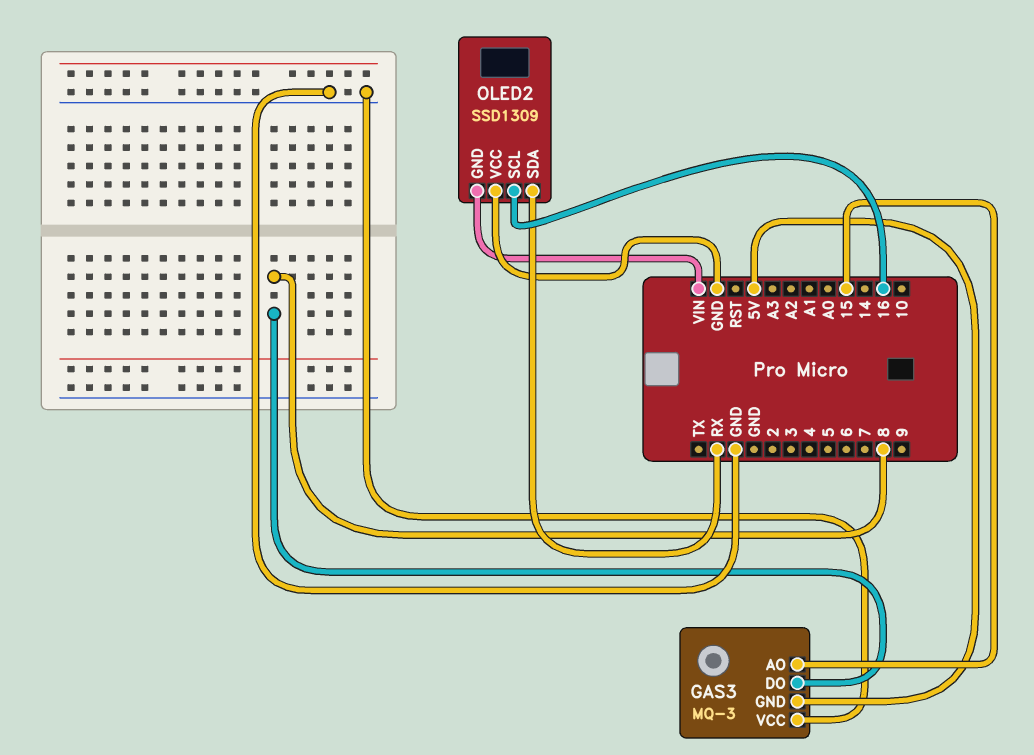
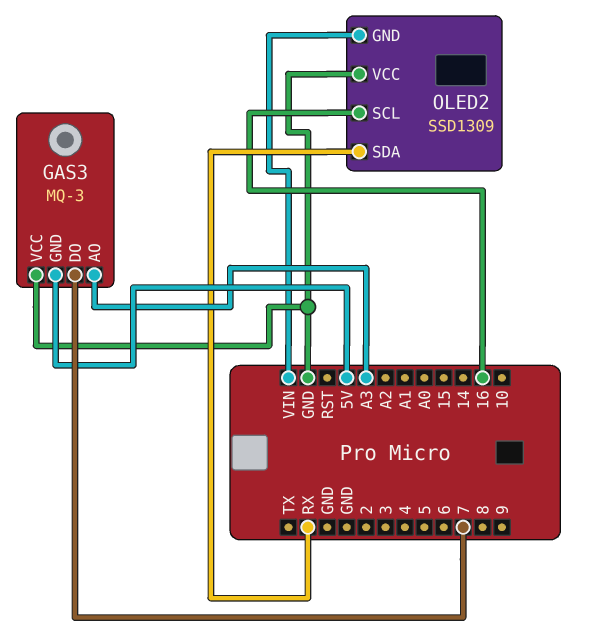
GAS3 pin AO: 15 -> A3
GAS3 pin DO: 8 -> 7

